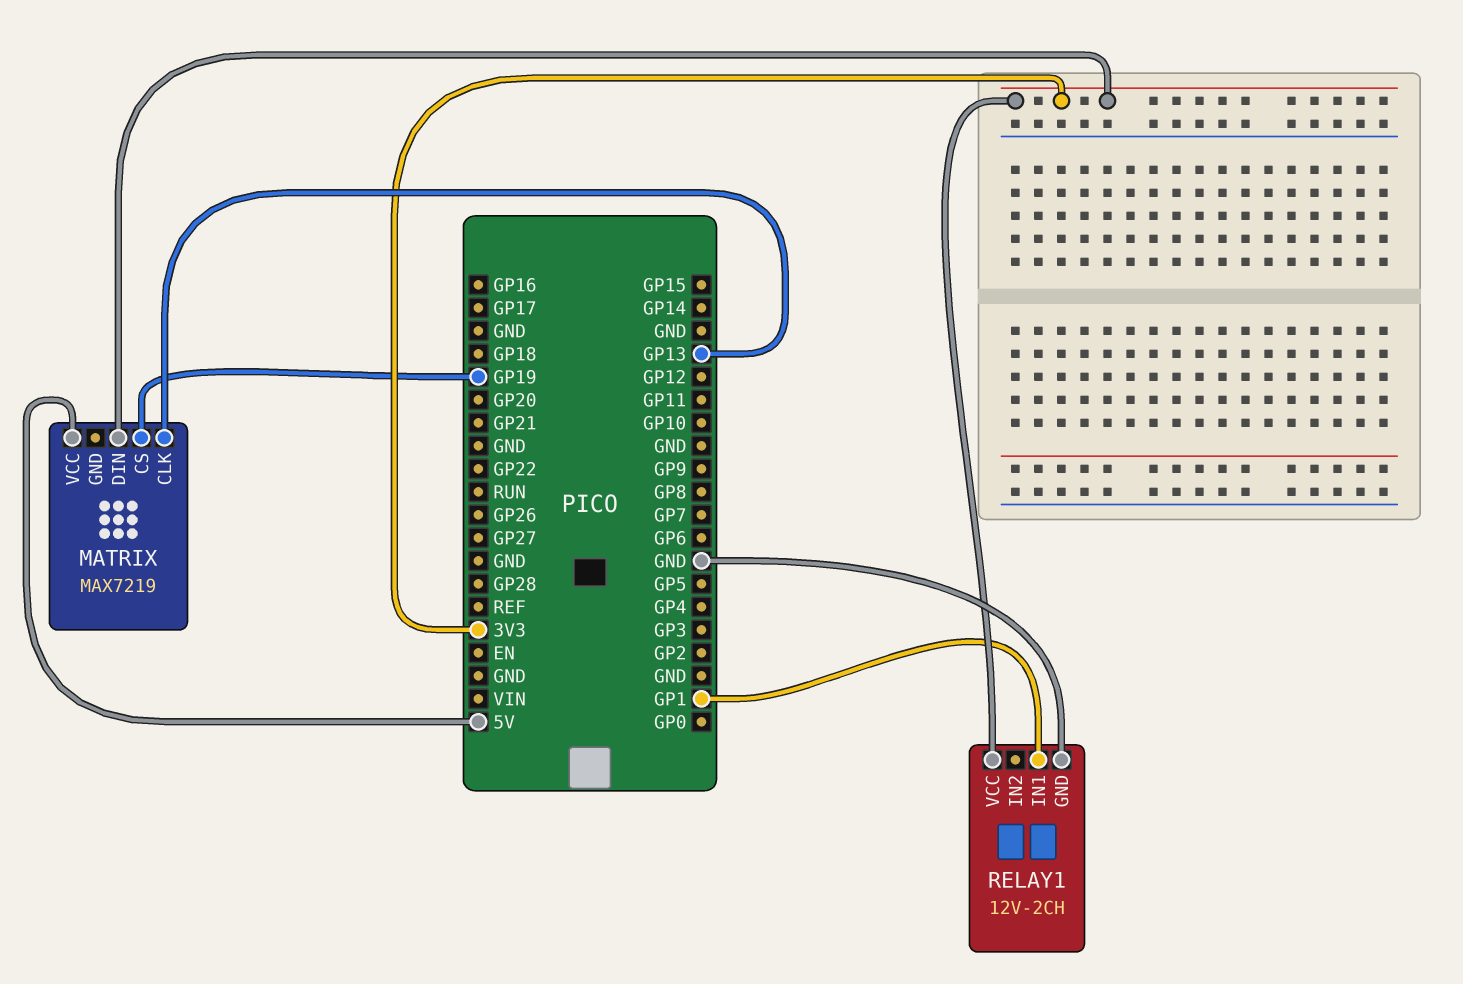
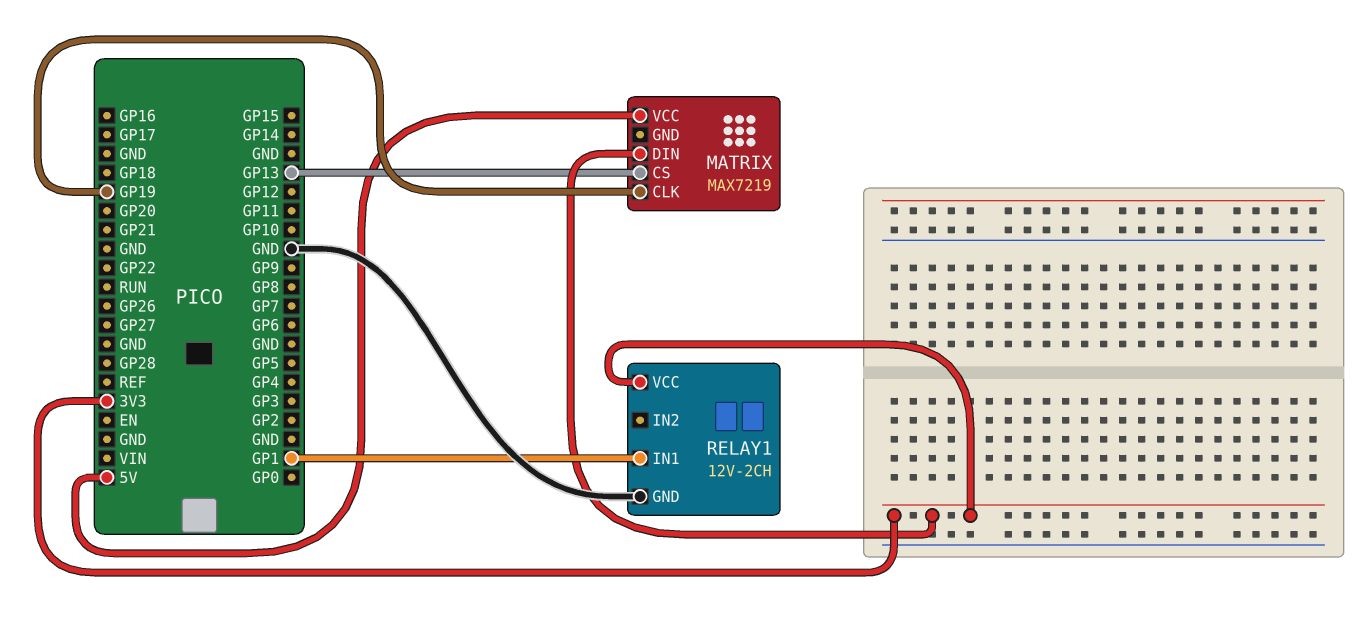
MATRIX pin CLK: GP13 -> GP19
MATRIX pin CS: GP19 -> GP13

